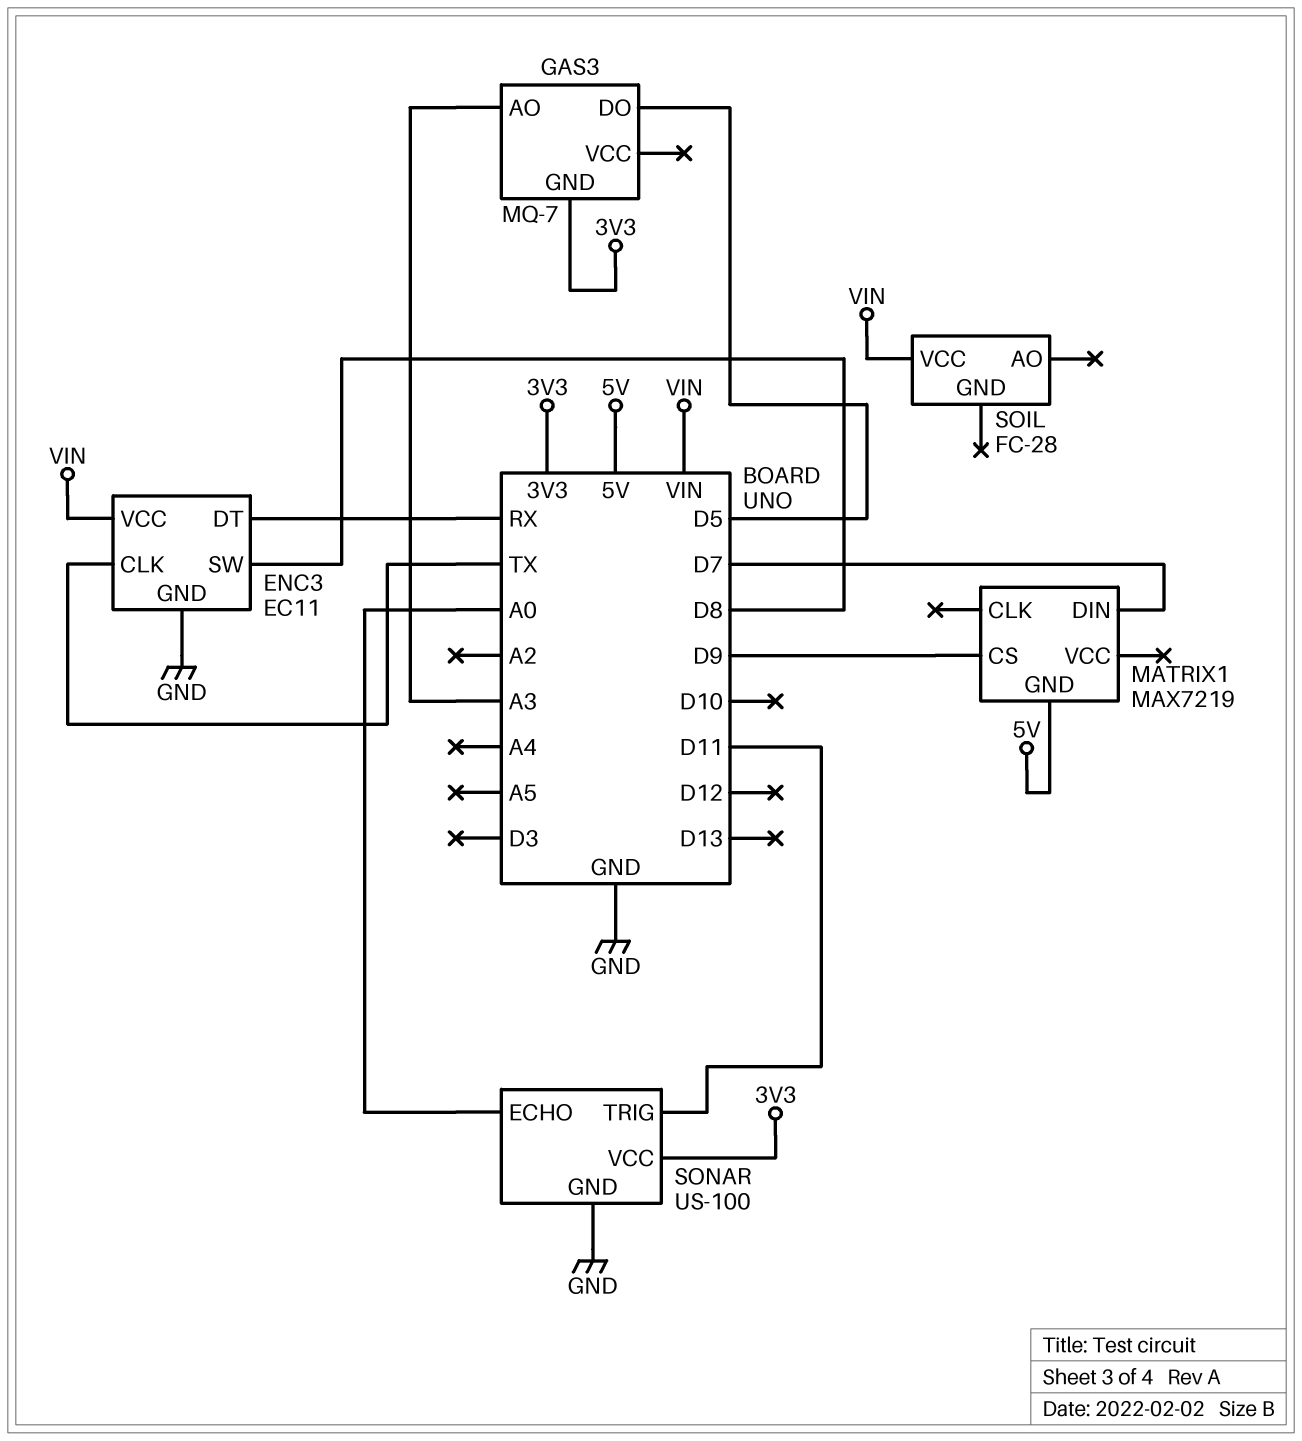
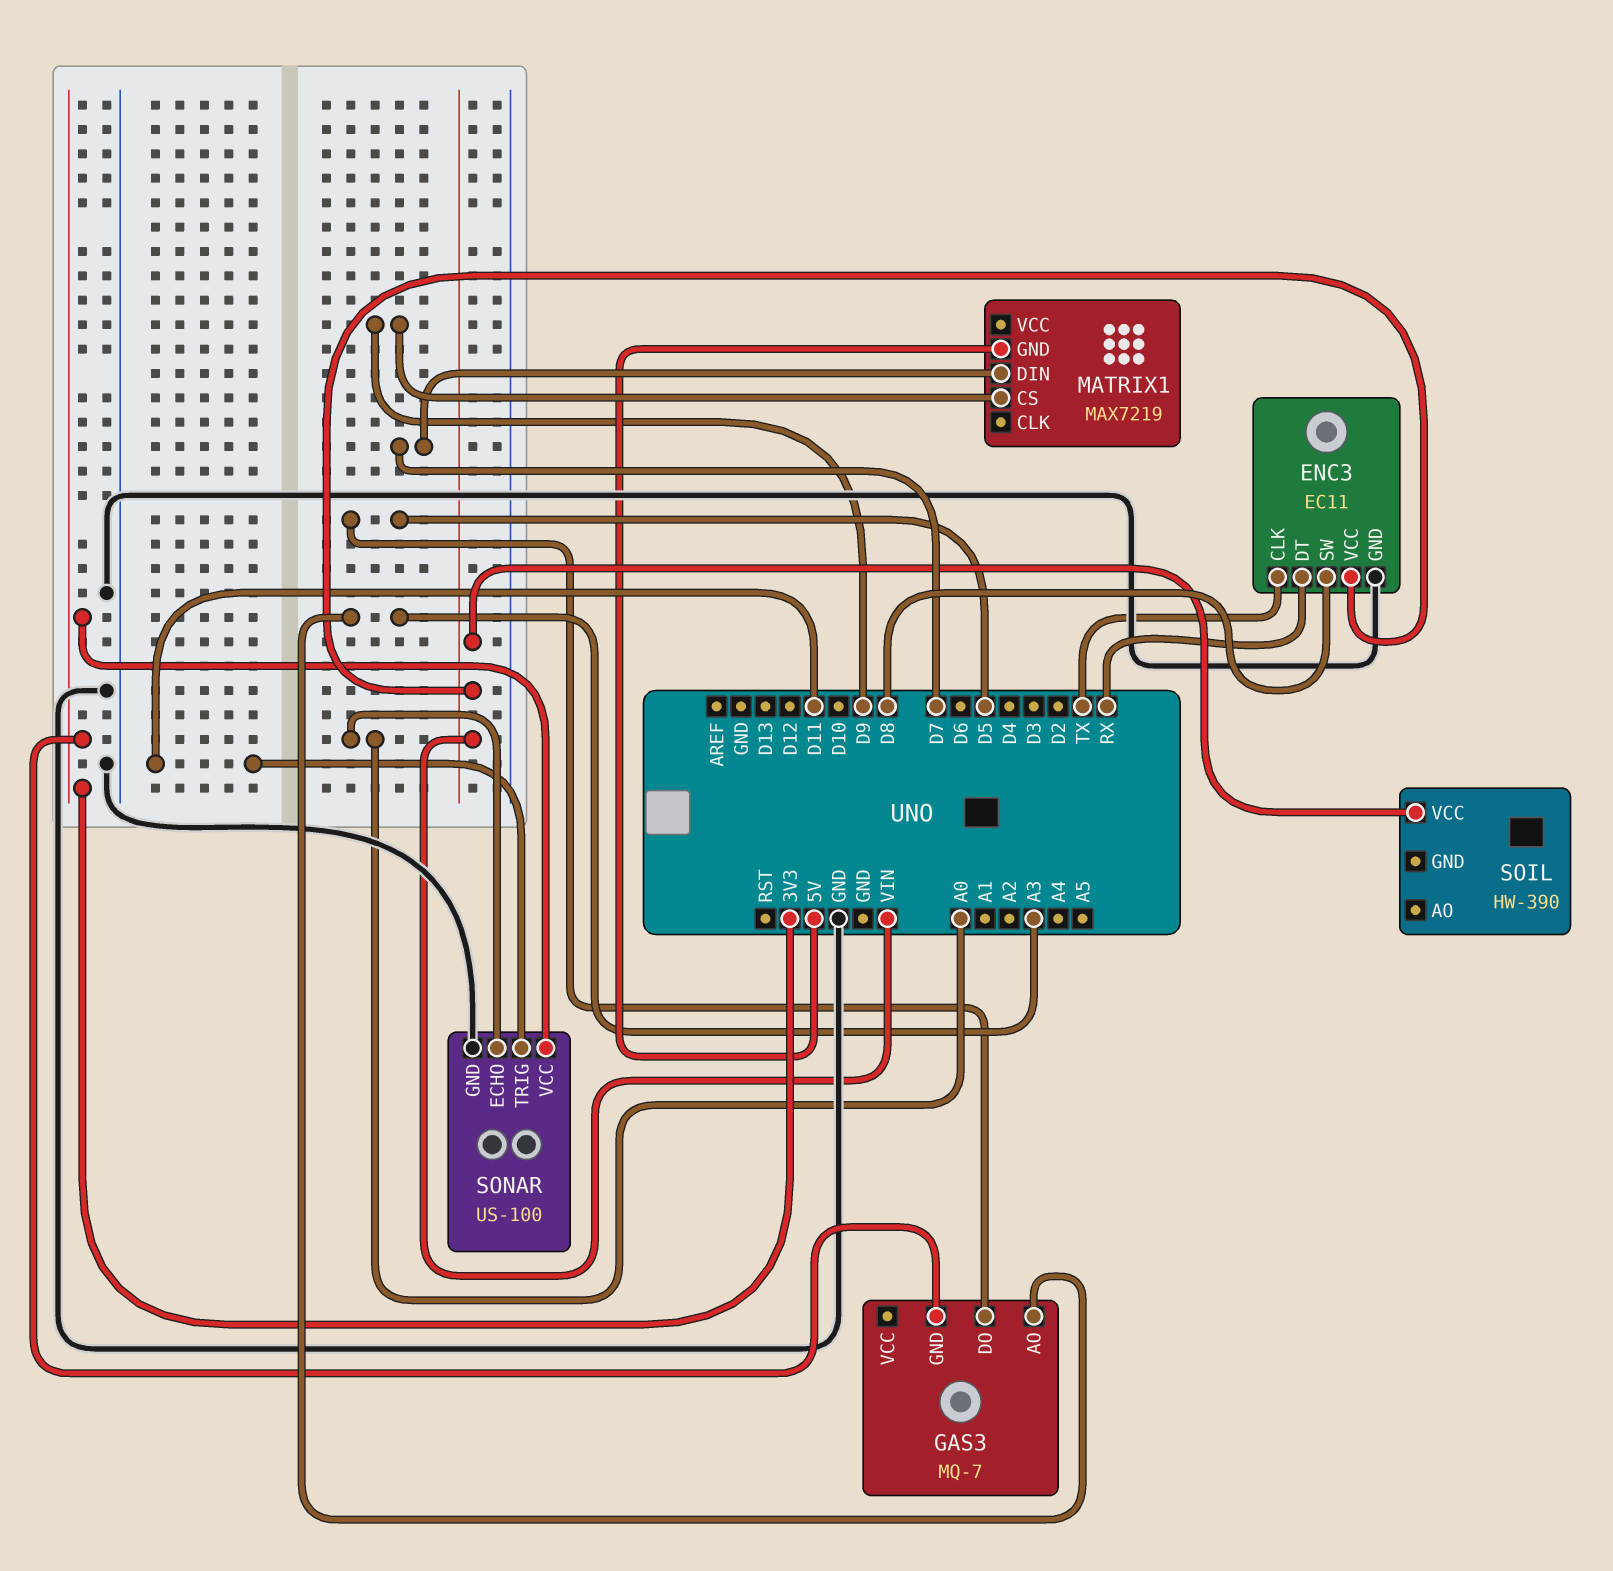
SOIL: FC-28 -> HW-390

